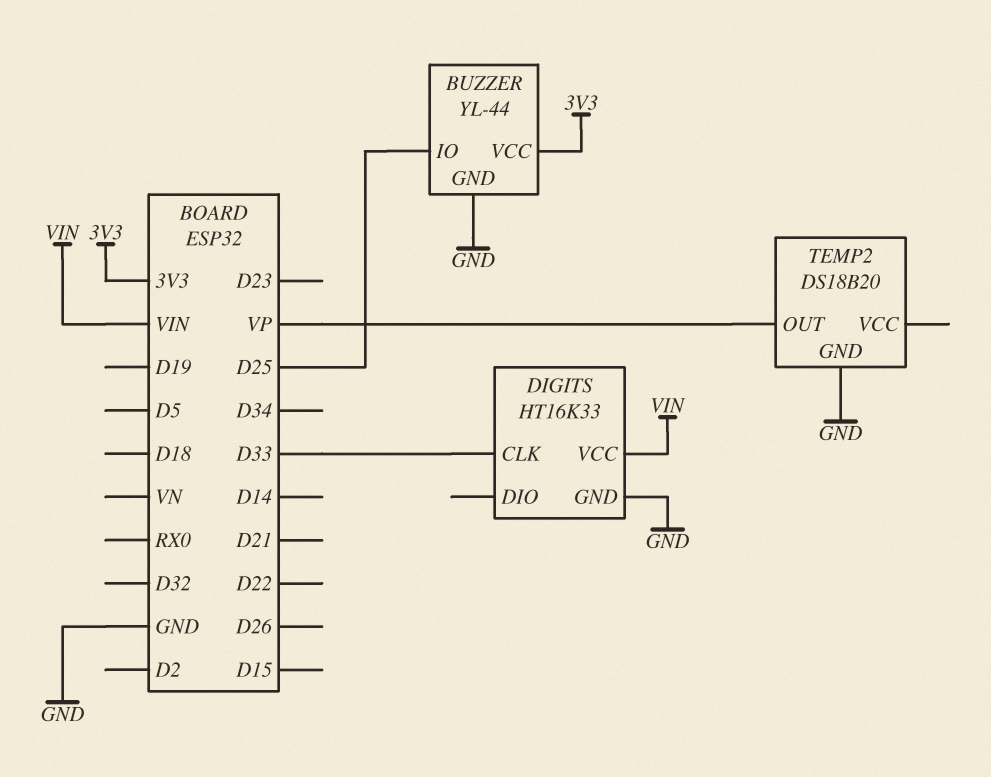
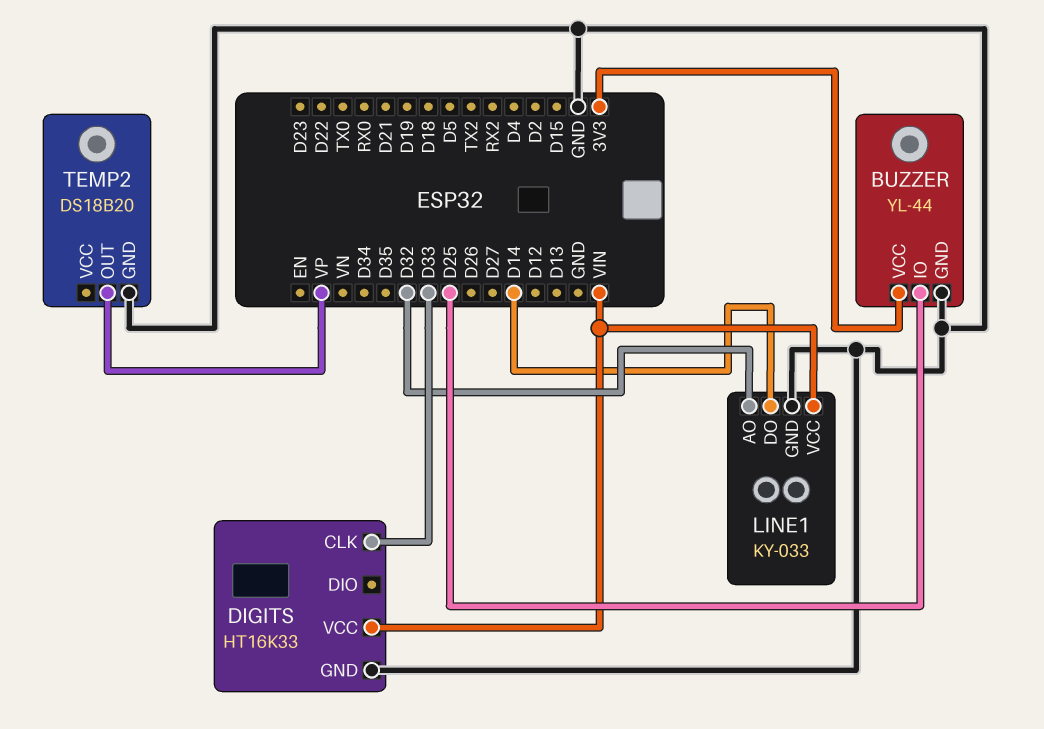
LINE1: none -> KY-033
LINE1 pin AO: none -> D32
LINE1 pin DO: none -> D14
LINE1 pin GND: none -> GND
LINE1 pin VCC: none -> VIN

